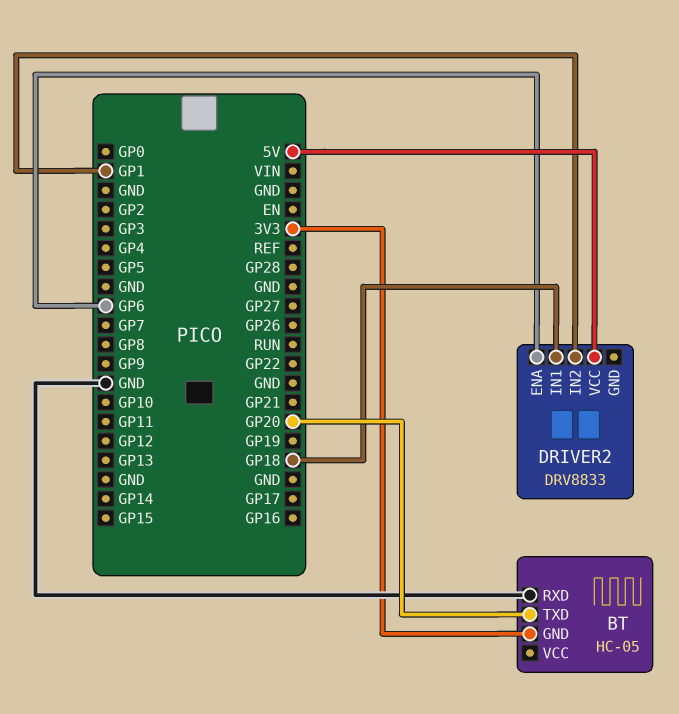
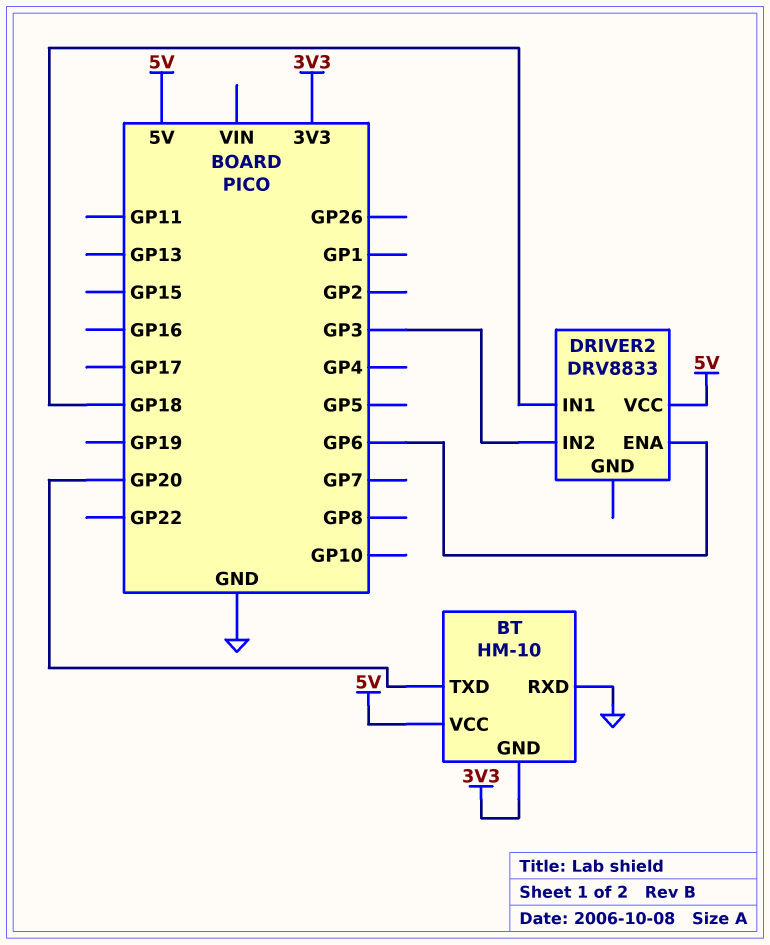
BT: HC-05 -> HM-10
BT pin VCC: none -> 5V
DRIVER2 pin IN2: GP1 -> GP3

